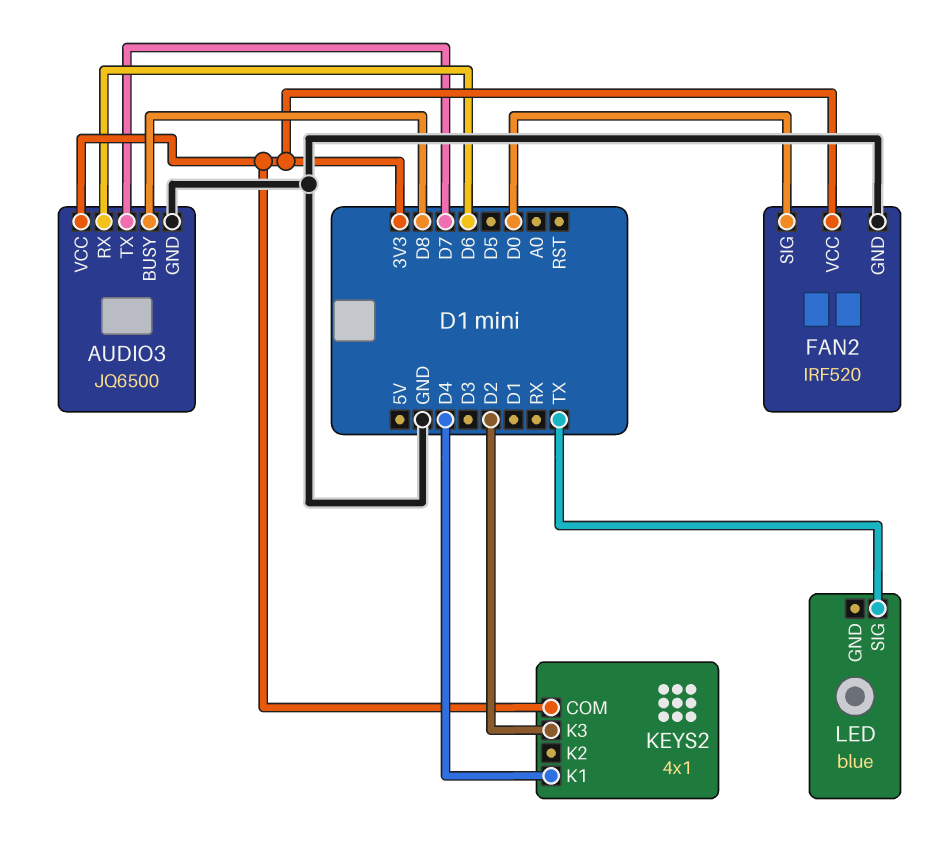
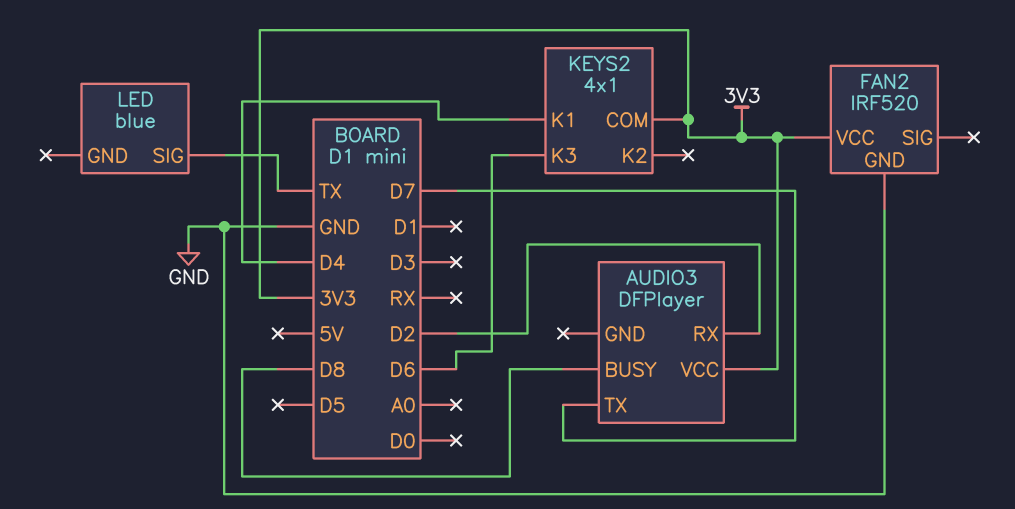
AUDIO3: JQ6500 -> DFPlayer
AUDIO3 pin GND: GND -> none
AUDIO3 pin RX: D6 -> D2
FAN2 pin SIG: D0 -> none
KEYS2 pin K3: D2 -> D6

